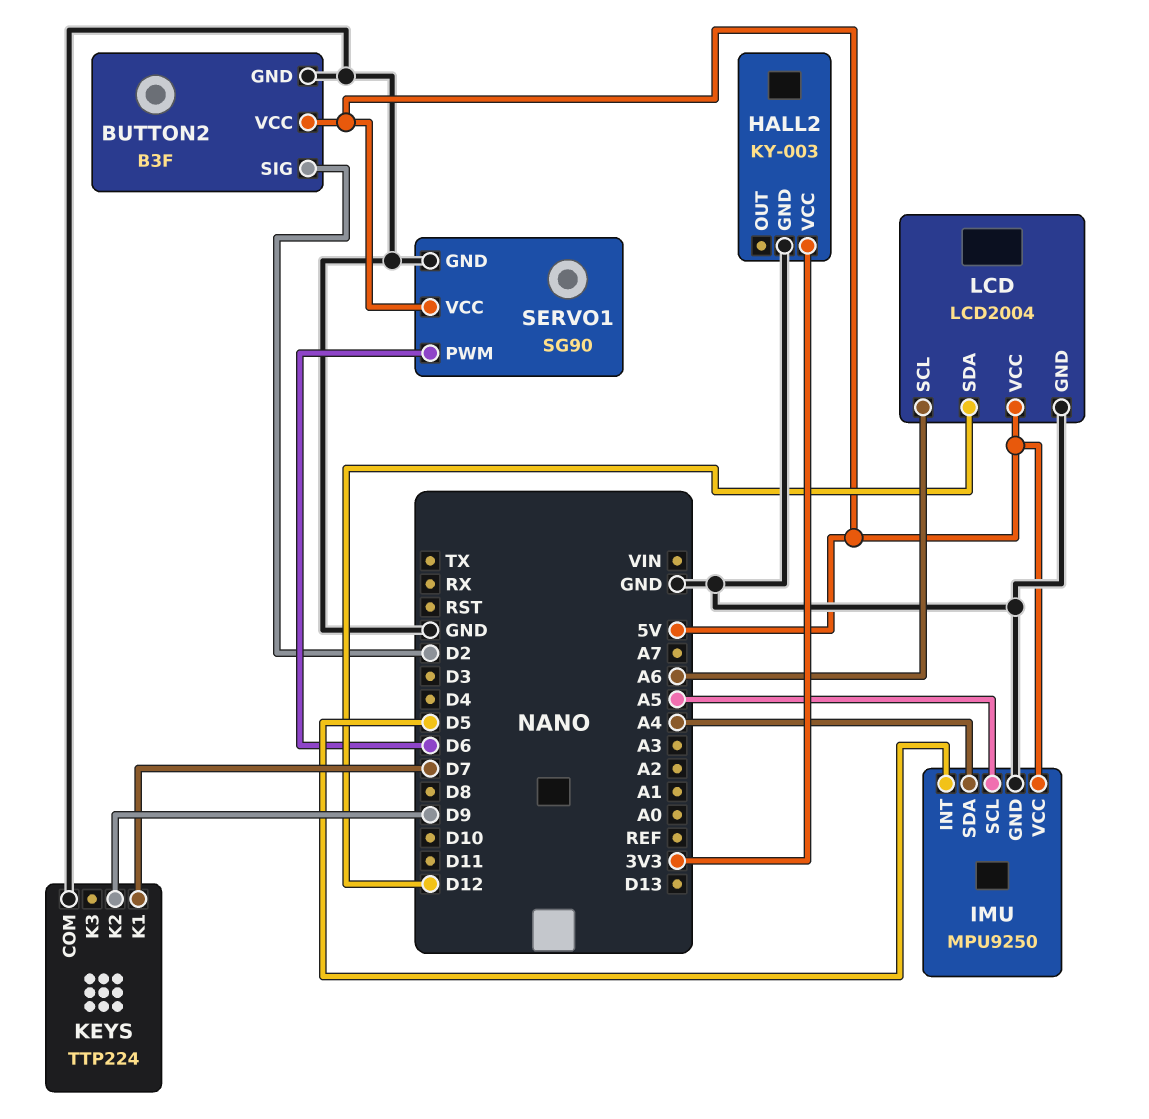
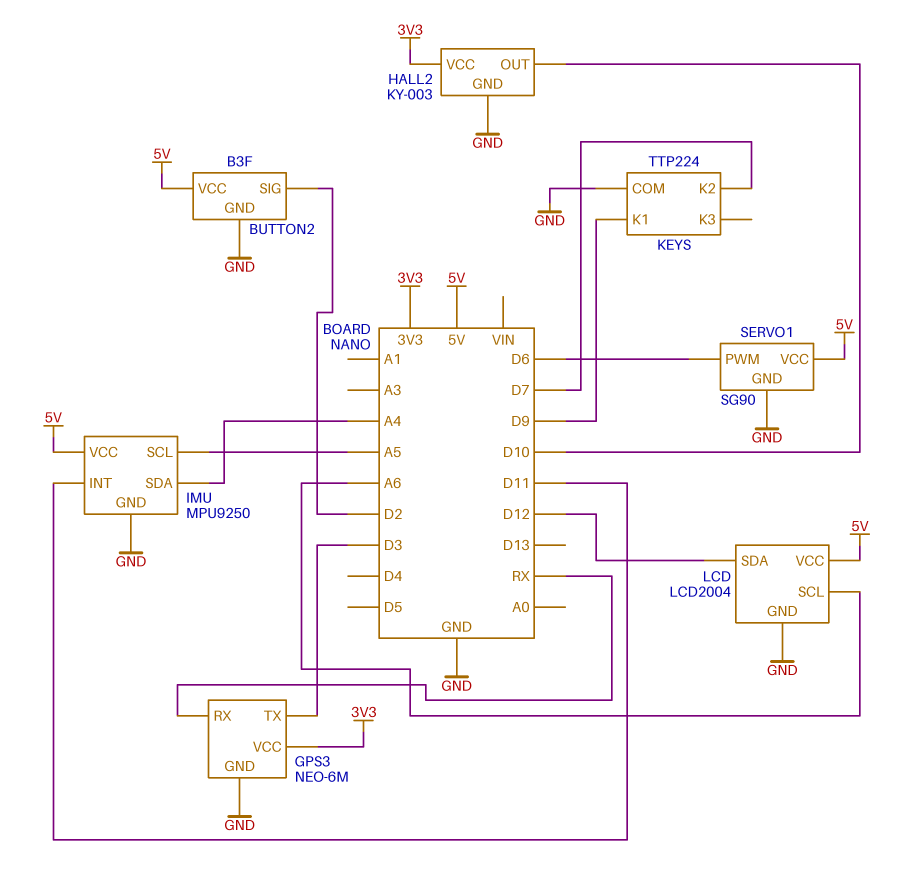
GPS3: none -> NEO-6M
GPS3 pin GND: none -> GND
GPS3 pin RX: none -> RX
GPS3 pin TX: none -> D3
GPS3 pin VCC: none -> 3V3
HALL2 pin OUT: none -> D10
IMU pin INT: D5 -> D11
KEYS pin K1: D7 -> D9
KEYS pin K2: D9 -> D7

